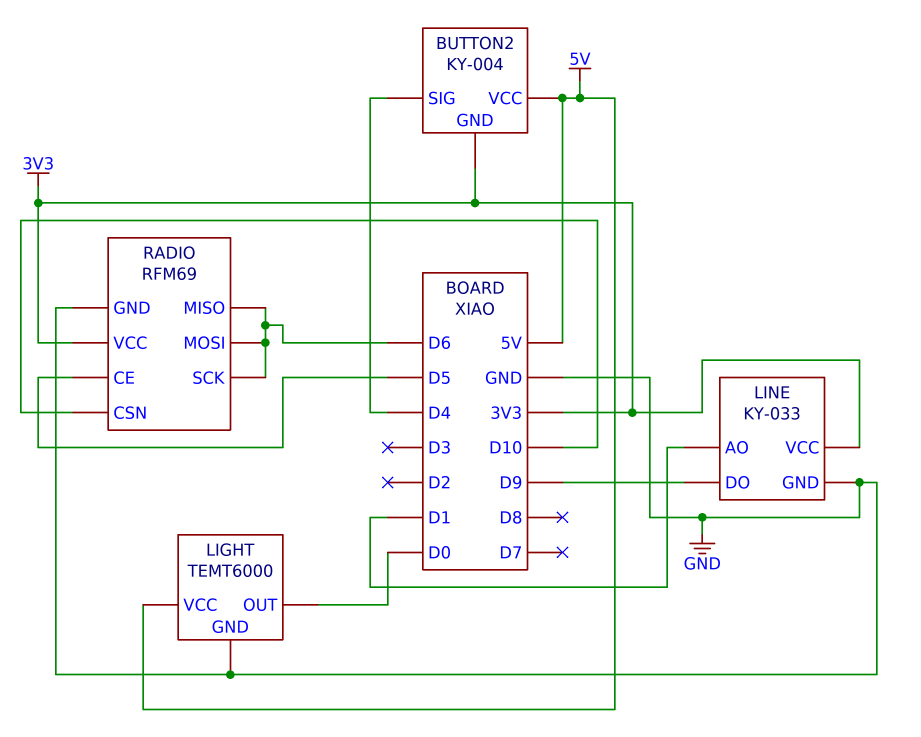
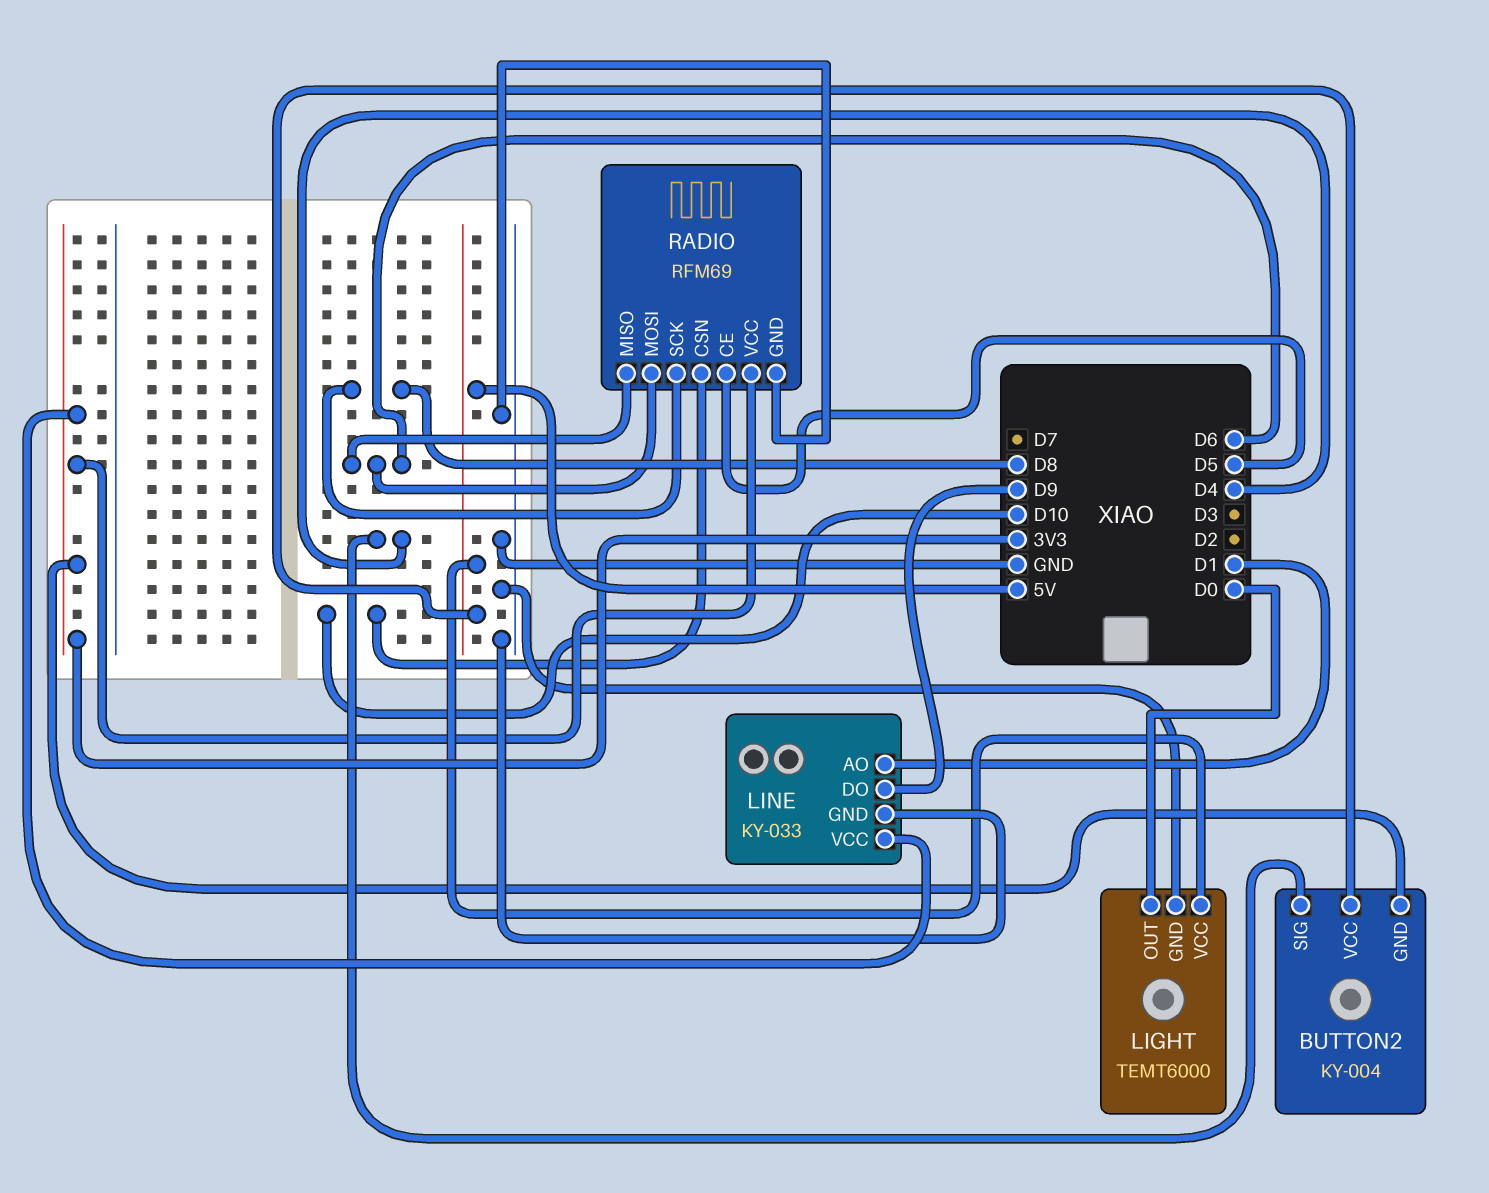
RADIO pin SCK: D6 -> D8

